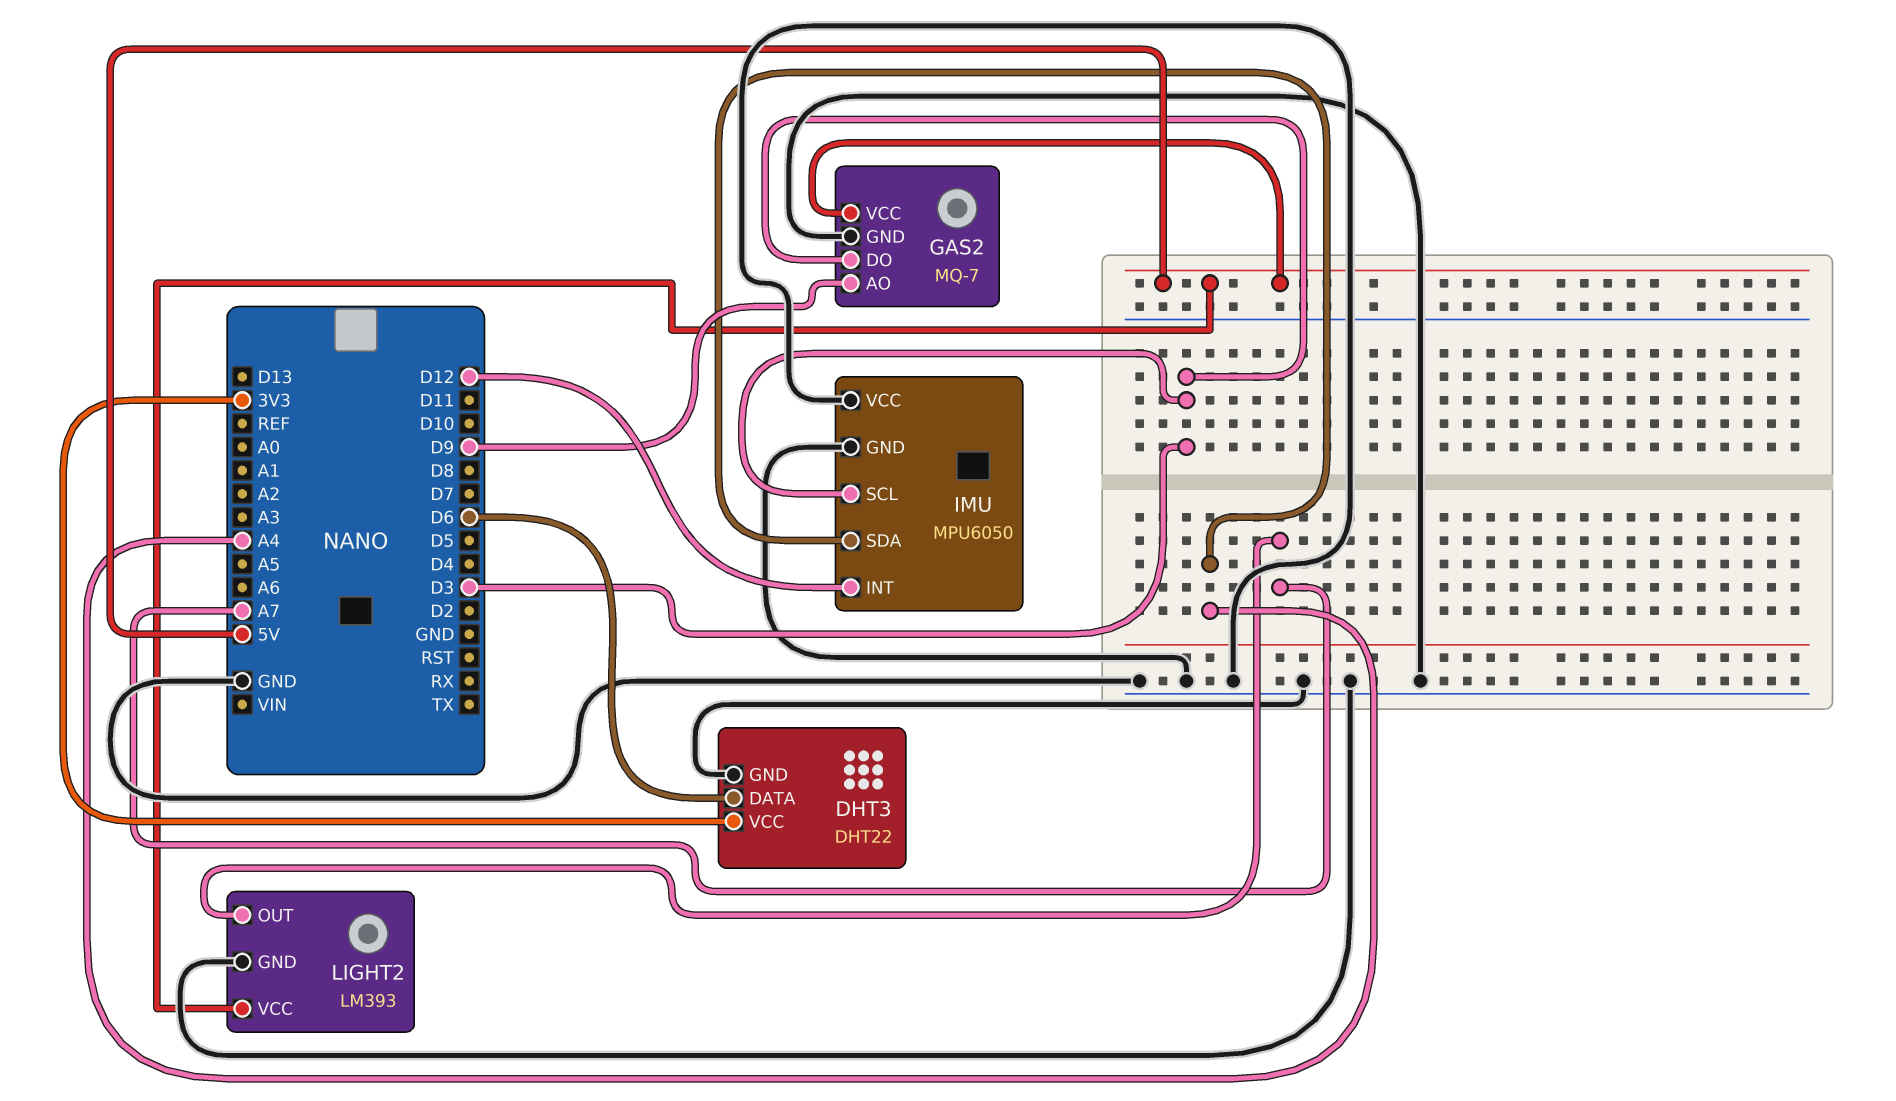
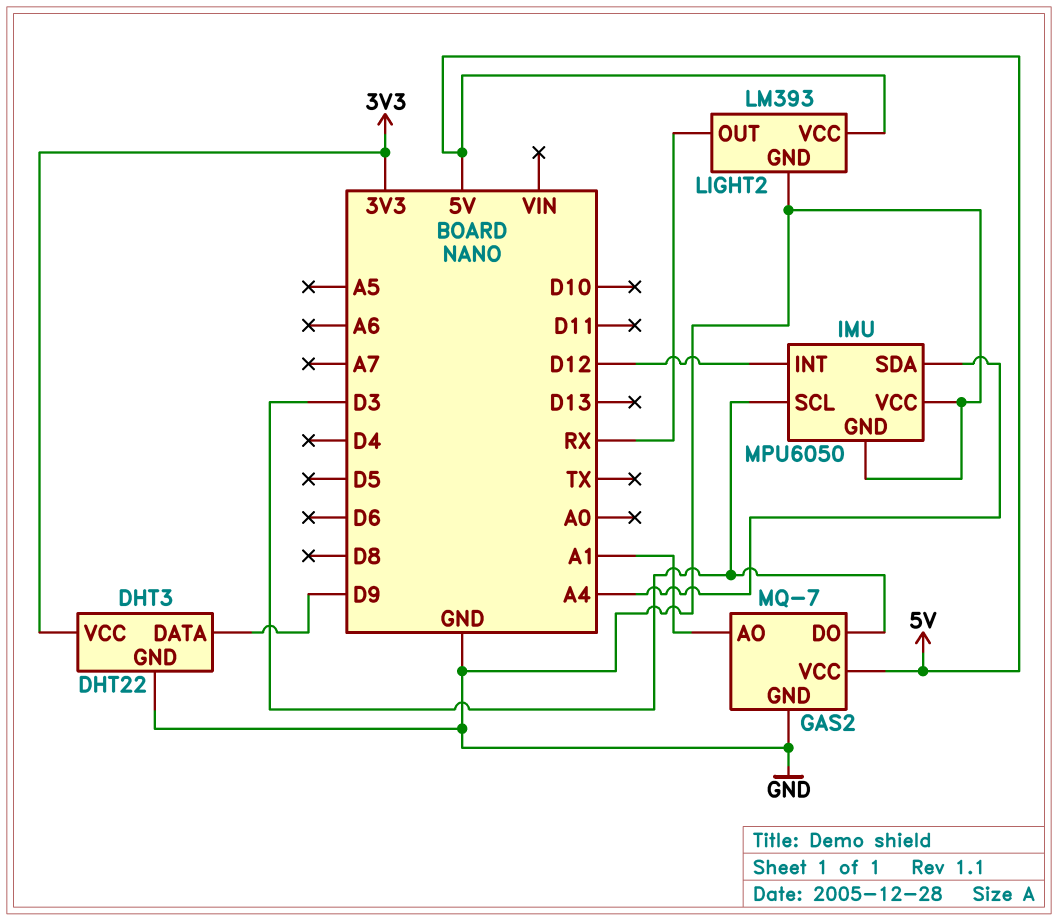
DHT3 pin DATA: D6 -> D9
GAS2 pin AO: D9 -> A1
LIGHT2 pin OUT: A7 -> RX

